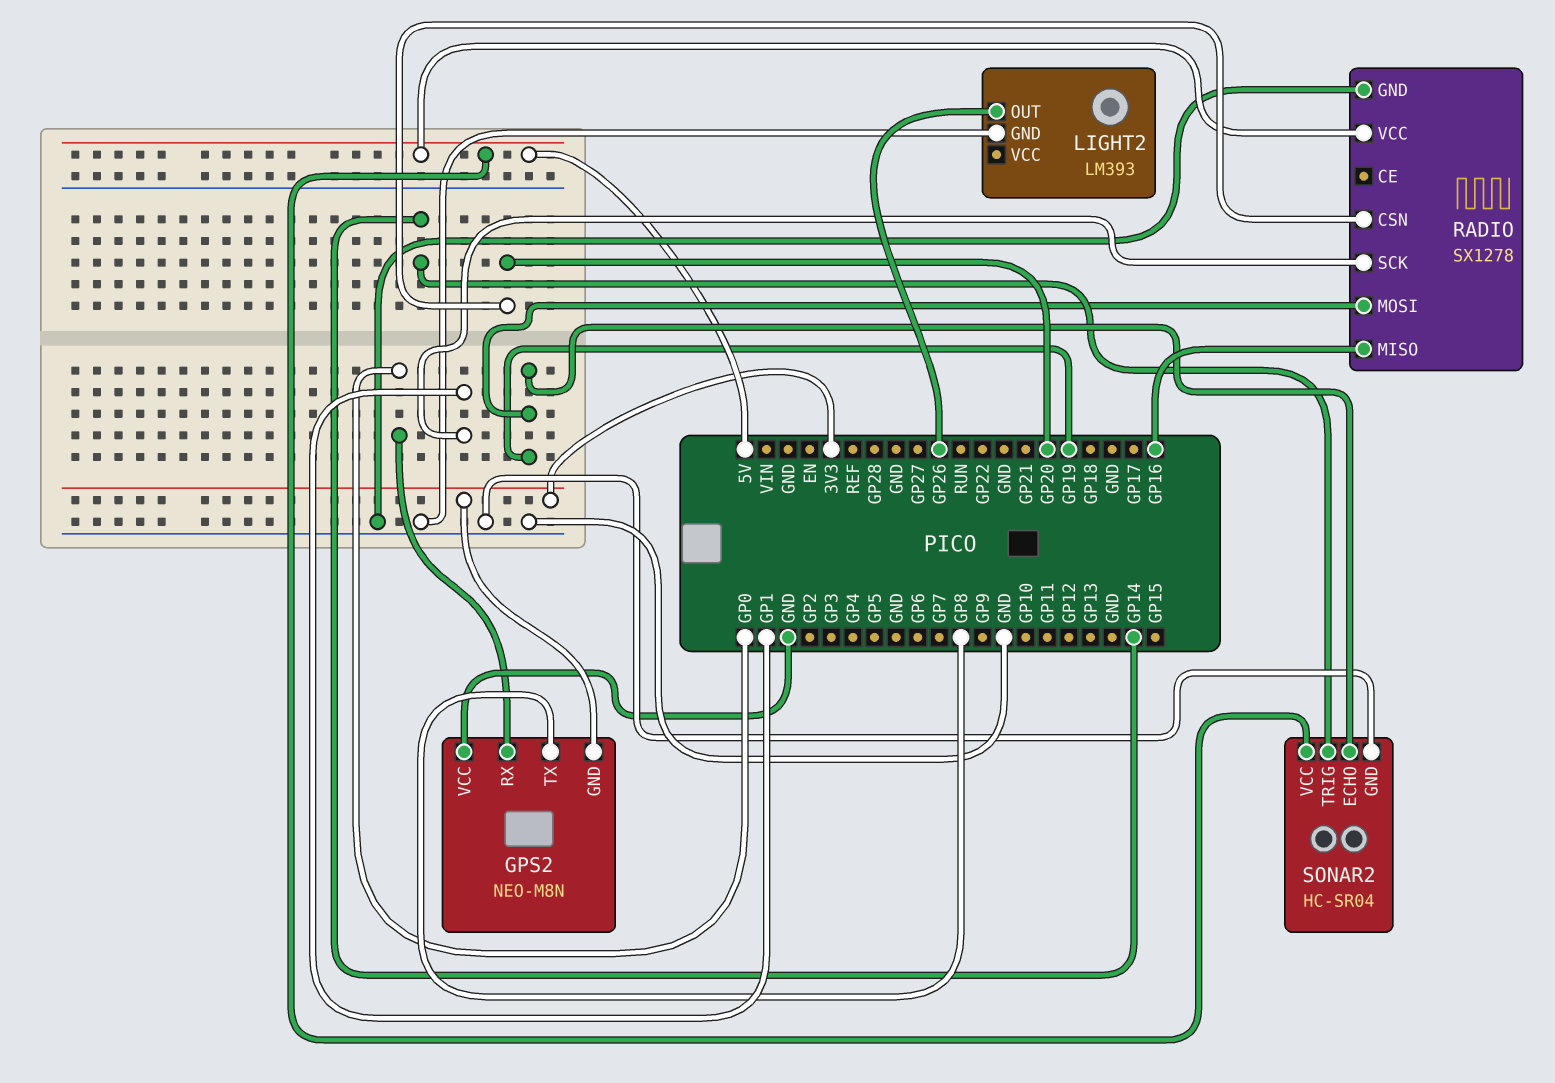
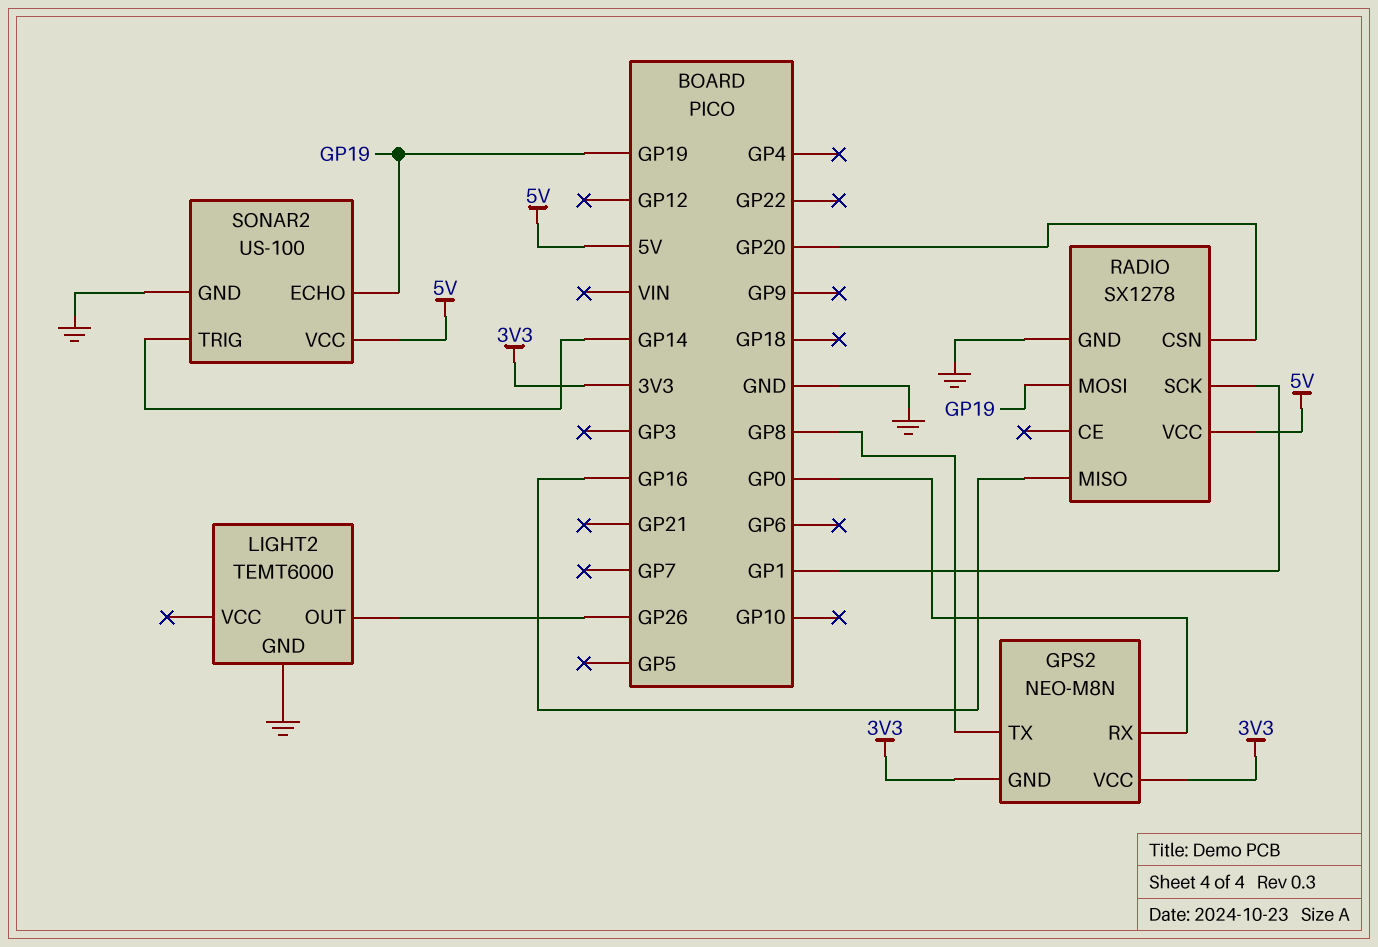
GPS2 pin VCC: GND -> 3V3
LIGHT2: LM393 -> TEMT6000
SONAR2: HC-SR04 -> US-100

